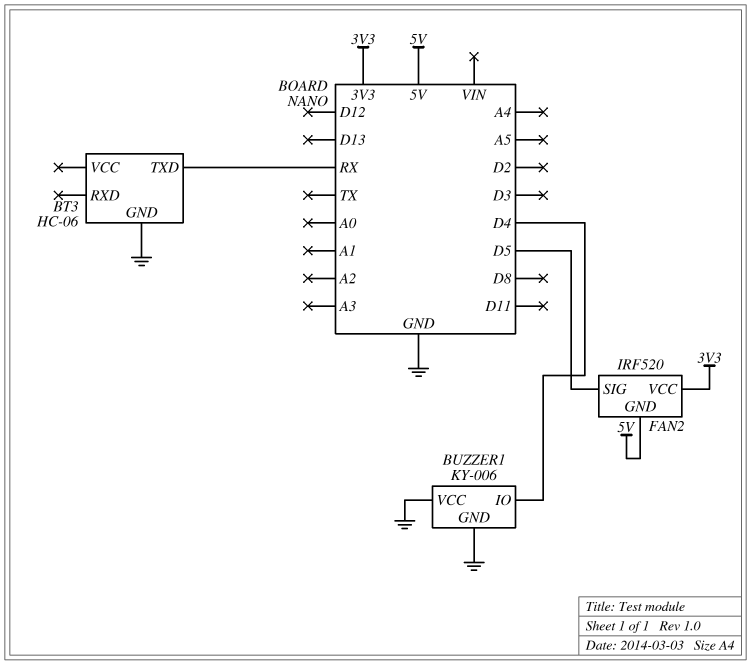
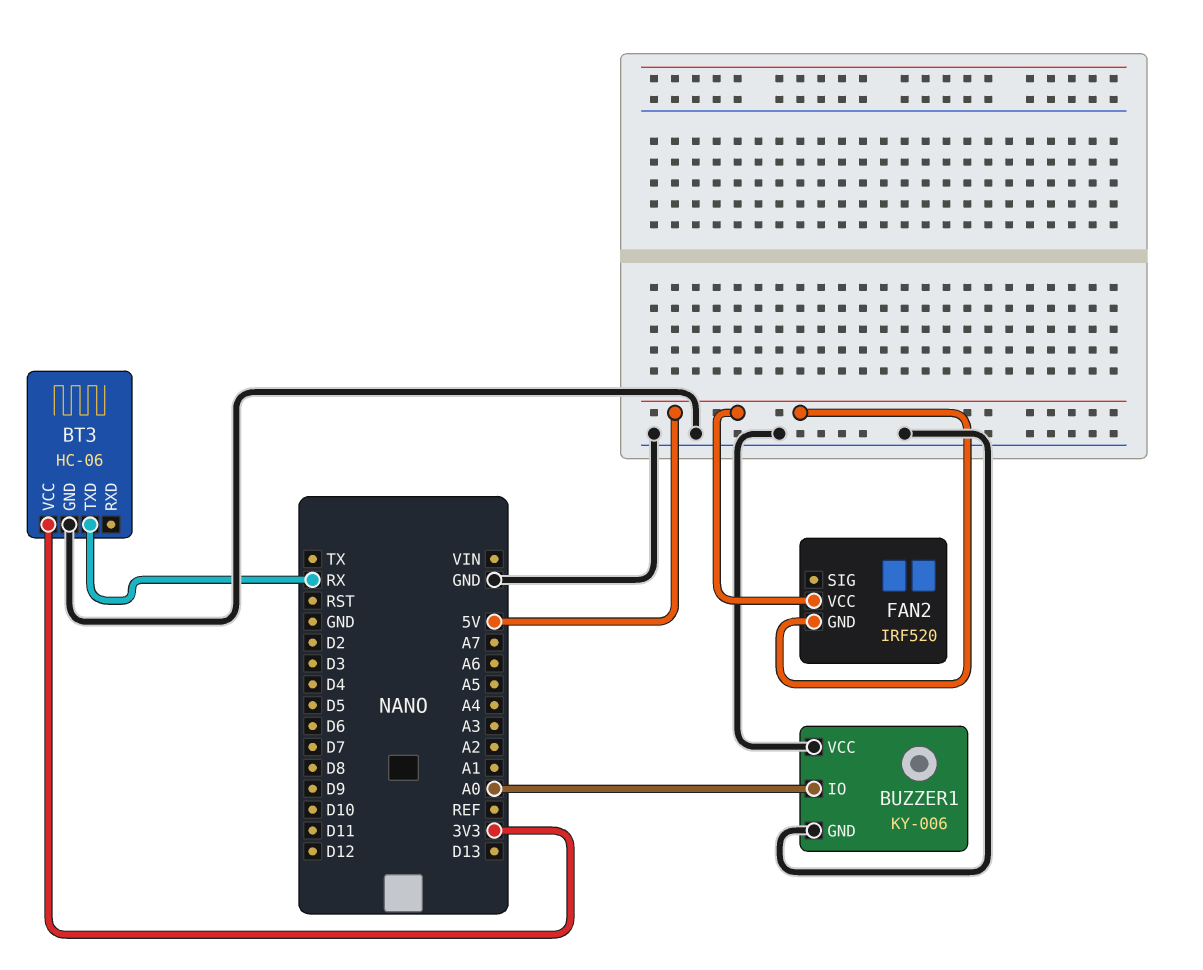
BT3 pin VCC: none -> 3V3
BUZZER1 pin IO: D4 -> A0
FAN2 pin SIG: D5 -> none
FAN2 pin VCC: 3V3 -> 5V

